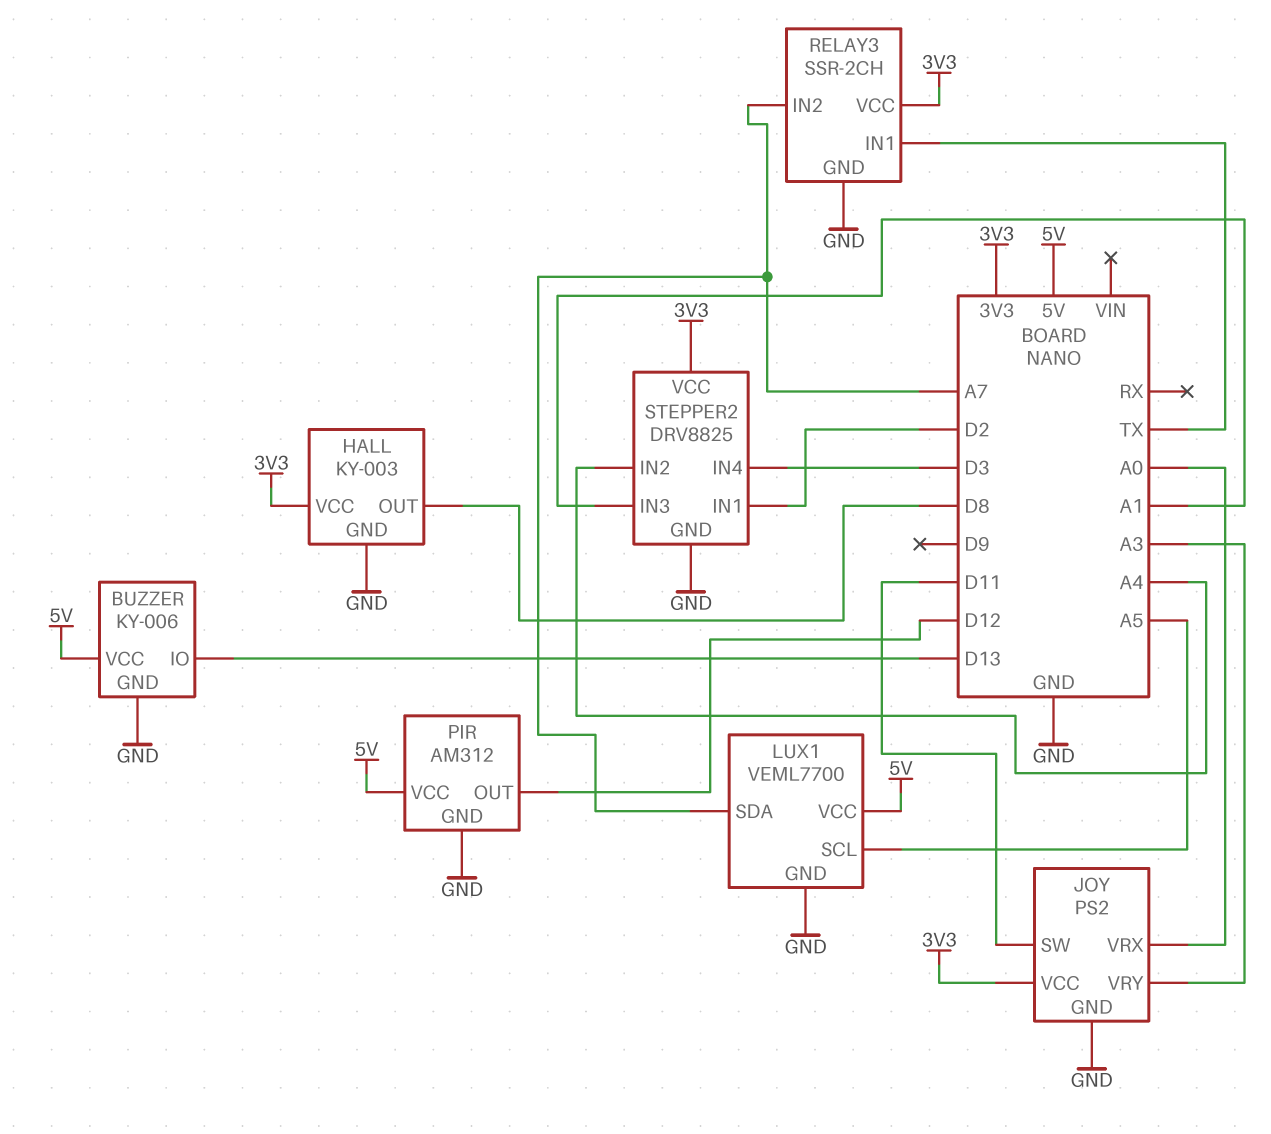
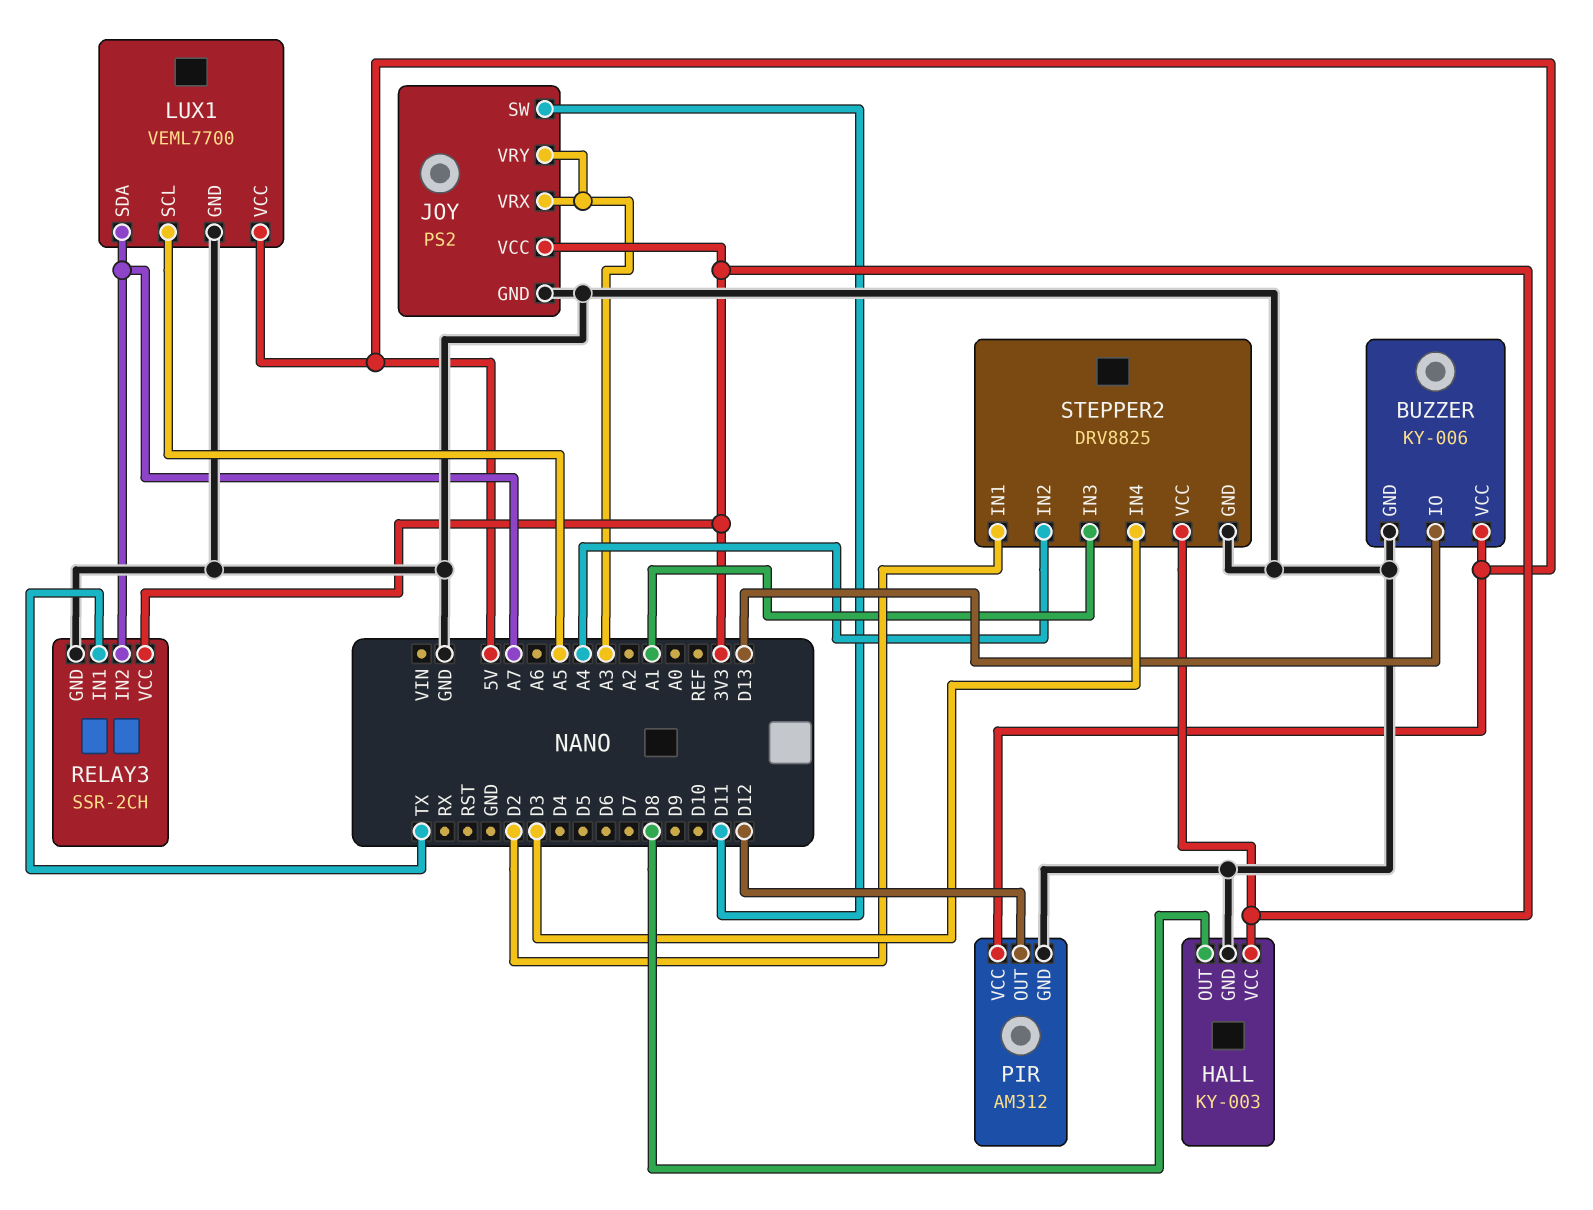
JOY pin VRX: A0 -> A3

